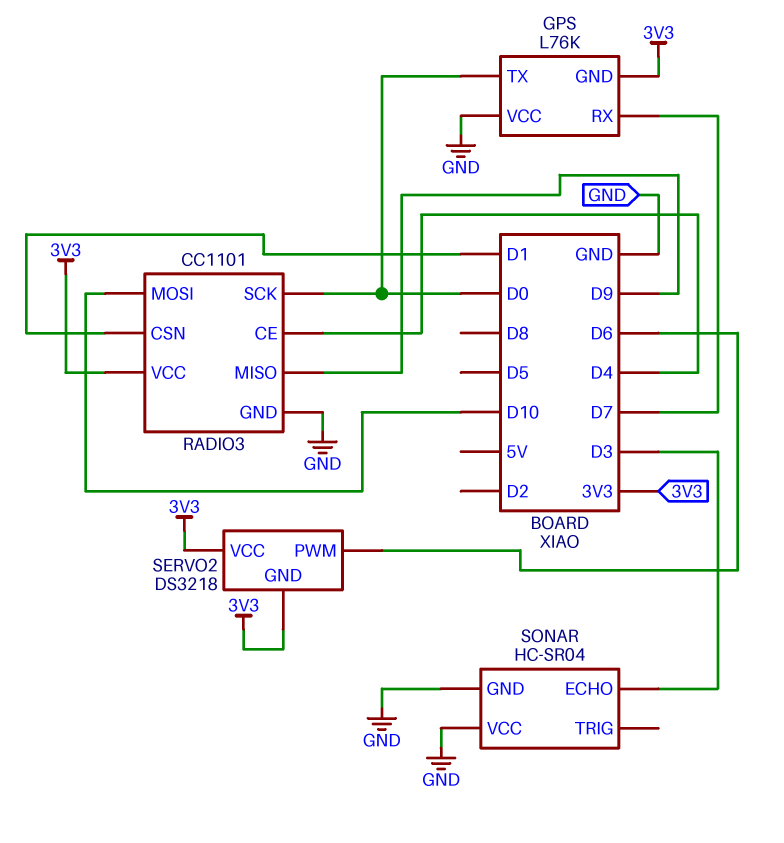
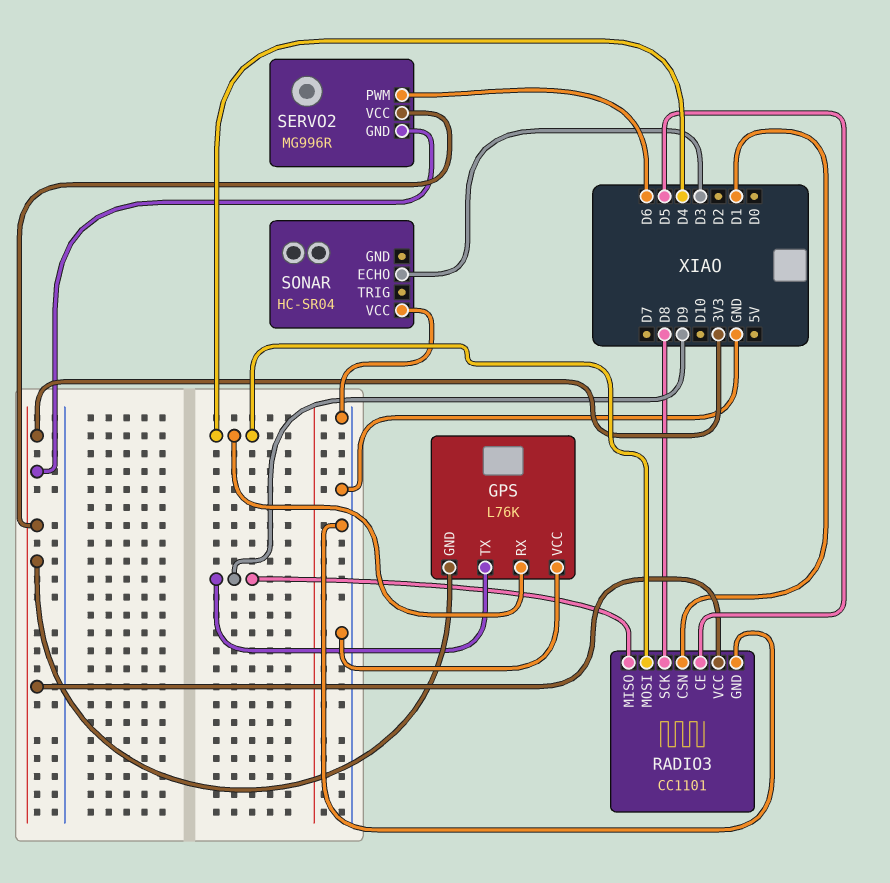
GPS pin RX: D7 -> D4
GPS pin TX: D0 -> D9
RADIO3 pin CE: D4 -> D5
RADIO3 pin MOSI: D10 -> D4
RADIO3 pin SCK: D0 -> D8
SERVO2: DS3218 -> MG996R
SONAR pin GND: GND -> none

